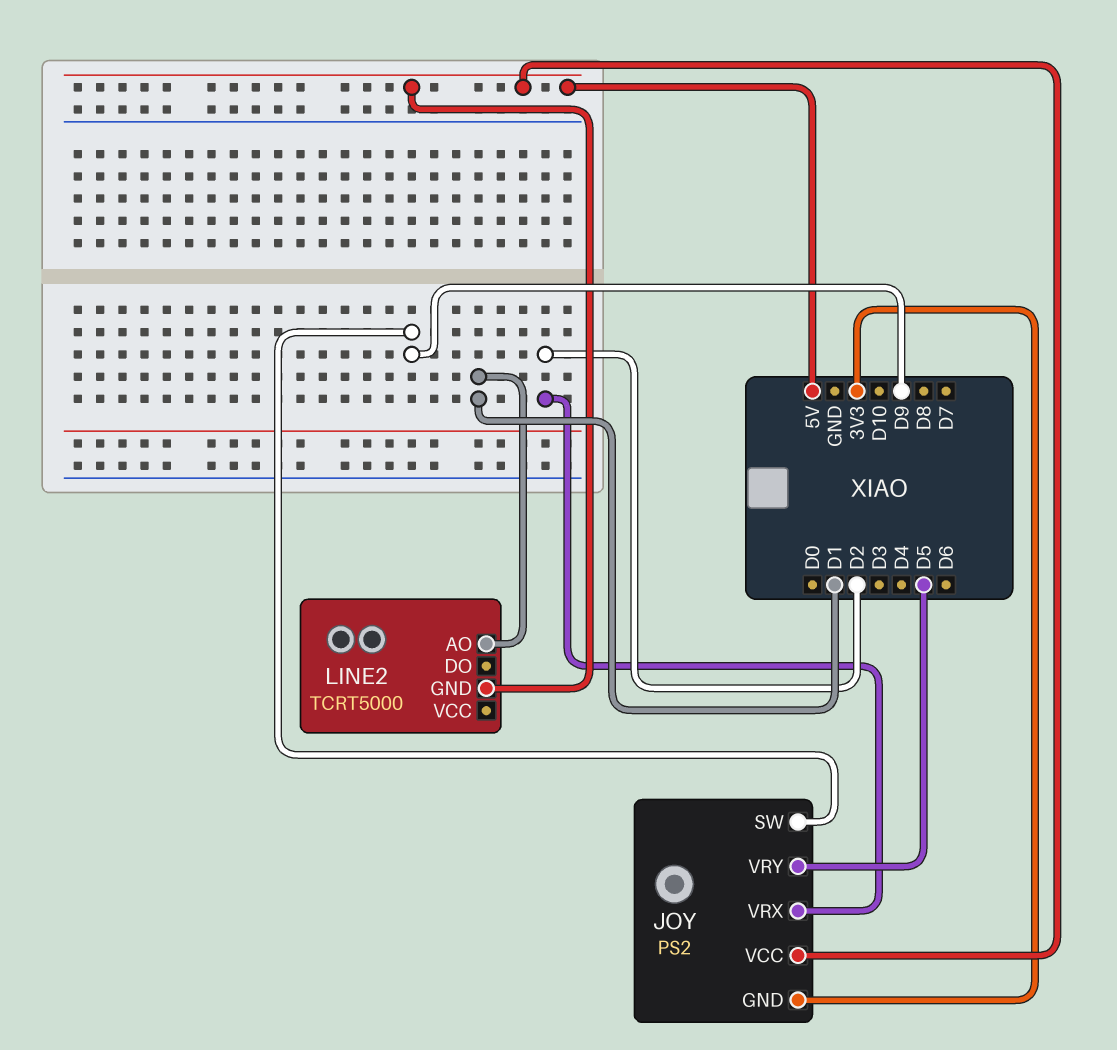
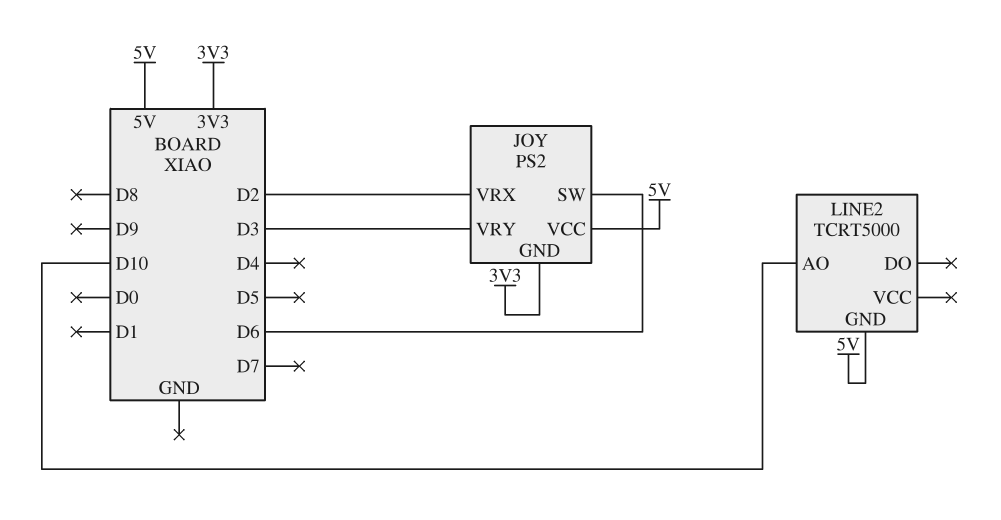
JOY pin SW: D9 -> D6
JOY pin VRY: D5 -> D3
LINE2 pin AO: D1 -> D10

